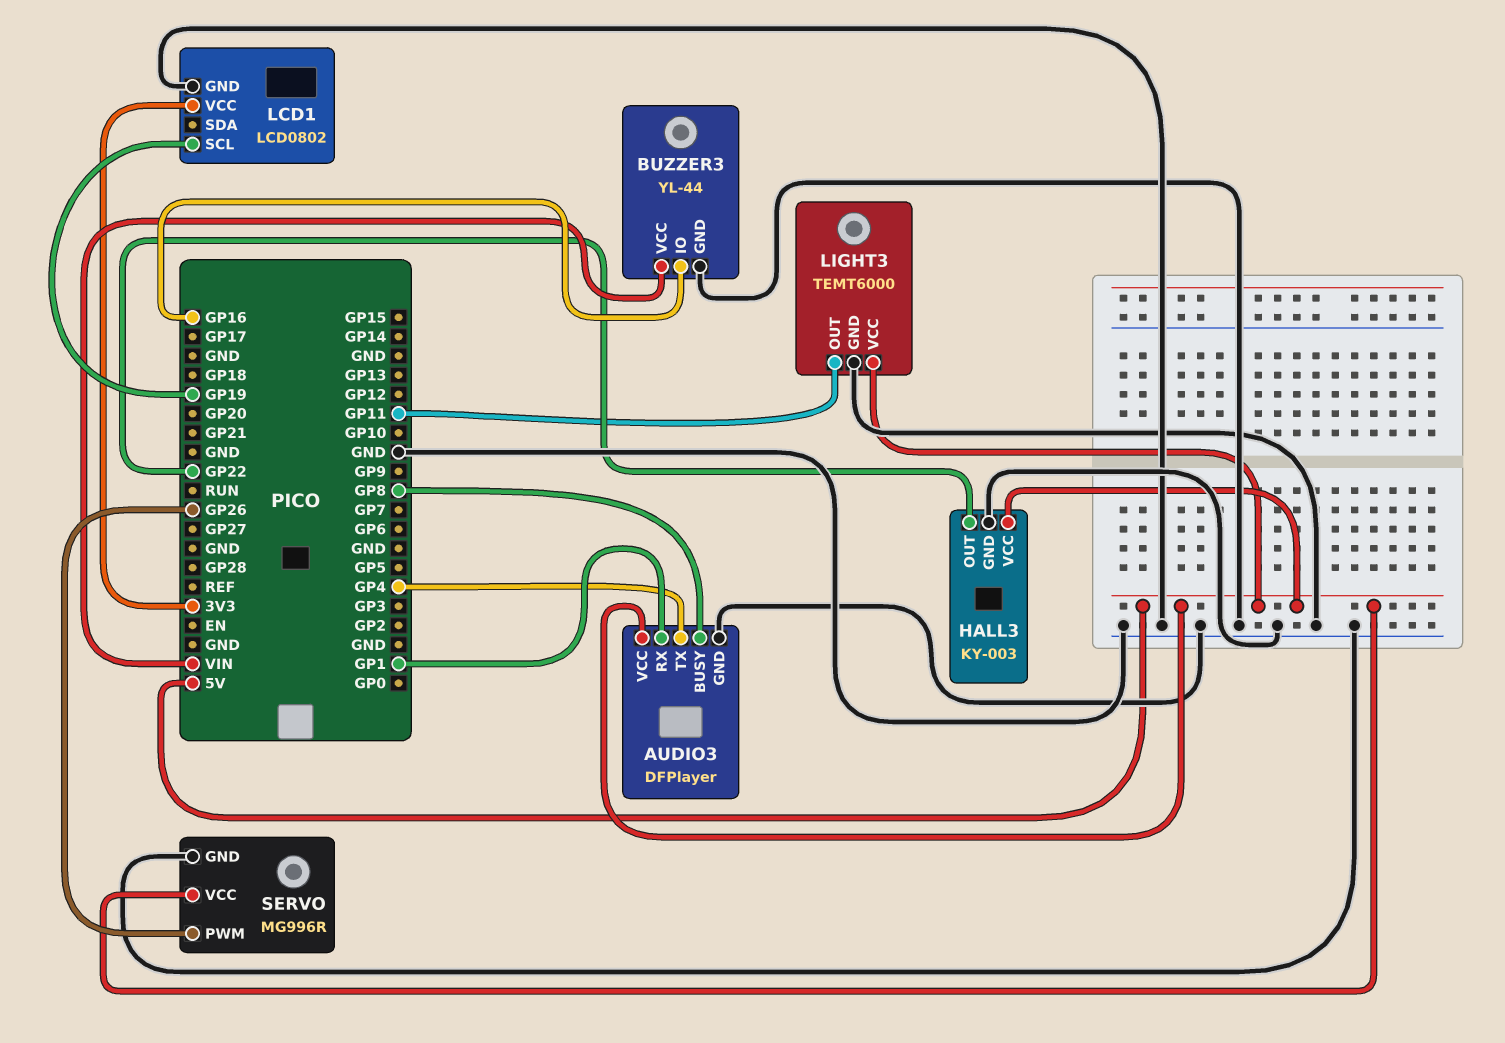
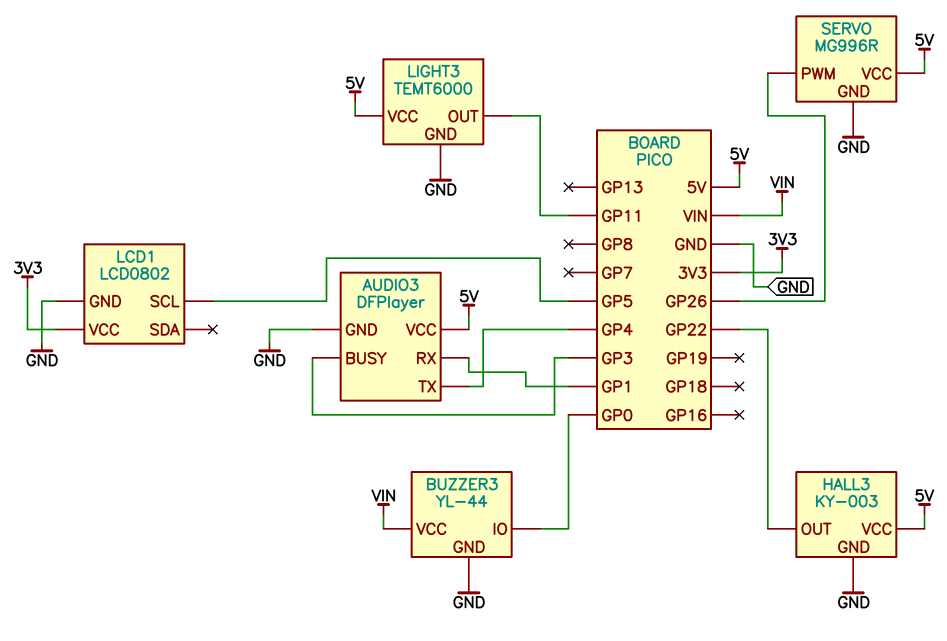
AUDIO3 pin BUSY: GP8 -> GP3
BUZZER3 pin IO: GP16 -> GP0
LCD1 pin SCL: GP19 -> GP5

